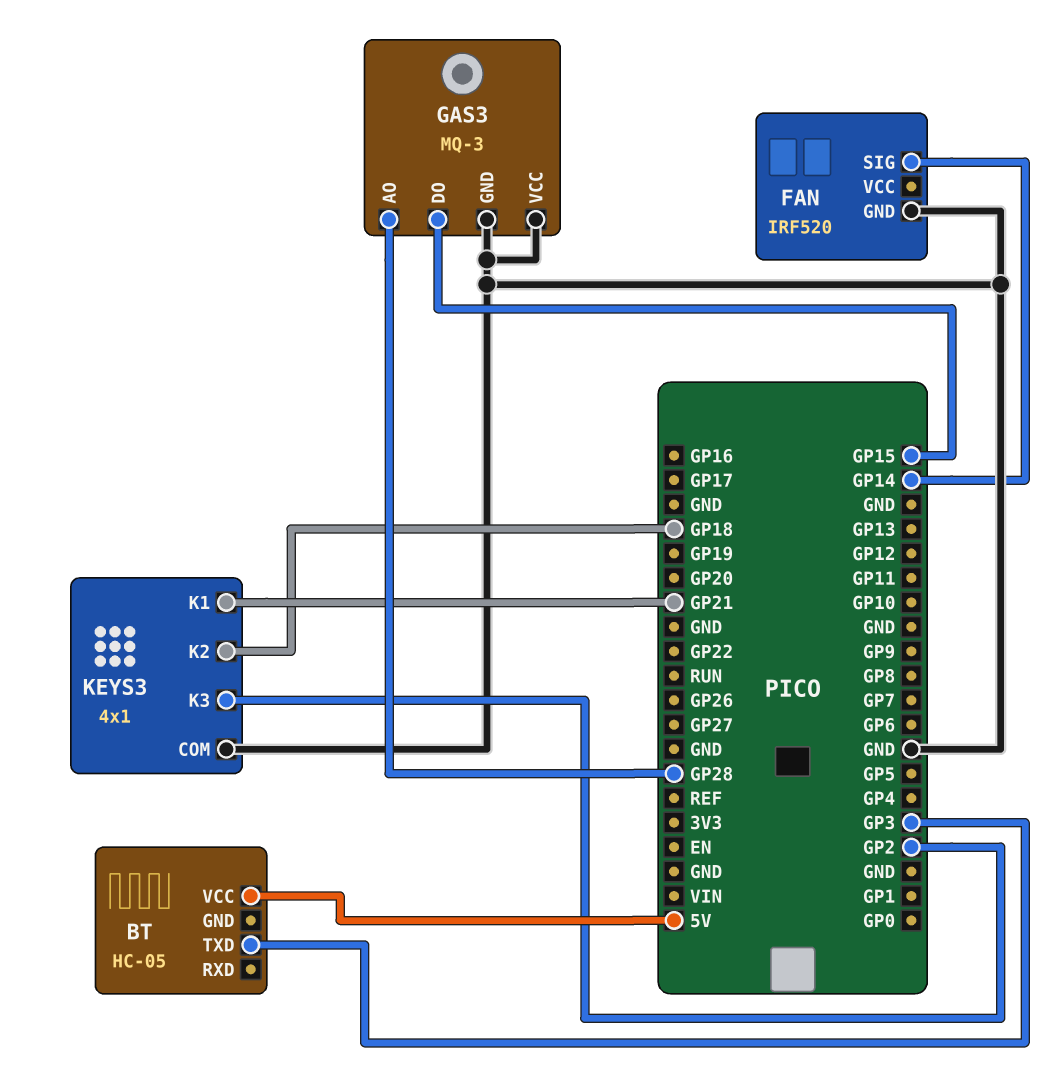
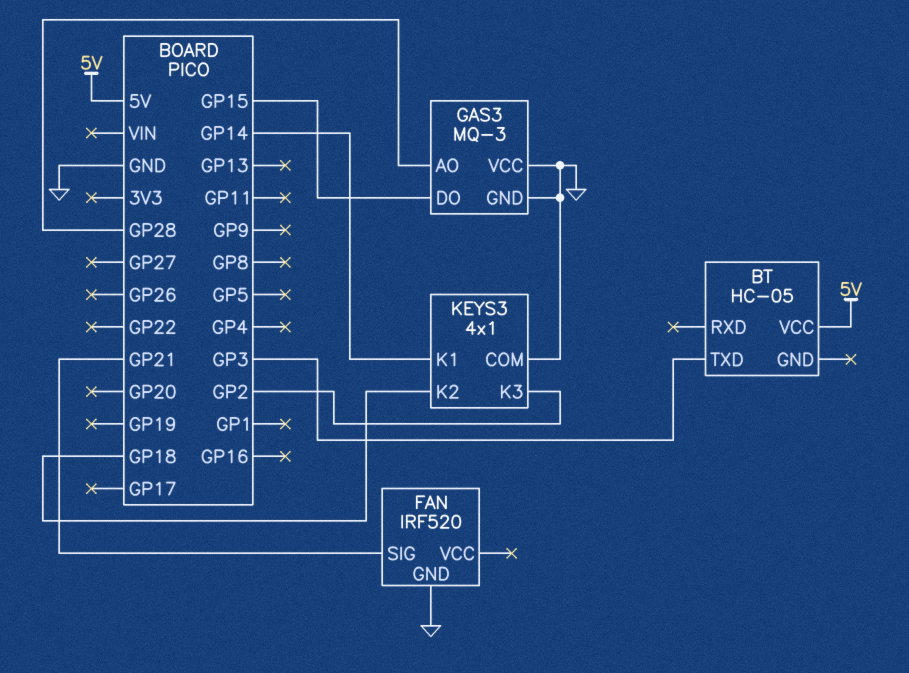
FAN pin SIG: GP14 -> GP21
KEYS3 pin K1: GP21 -> GP14

